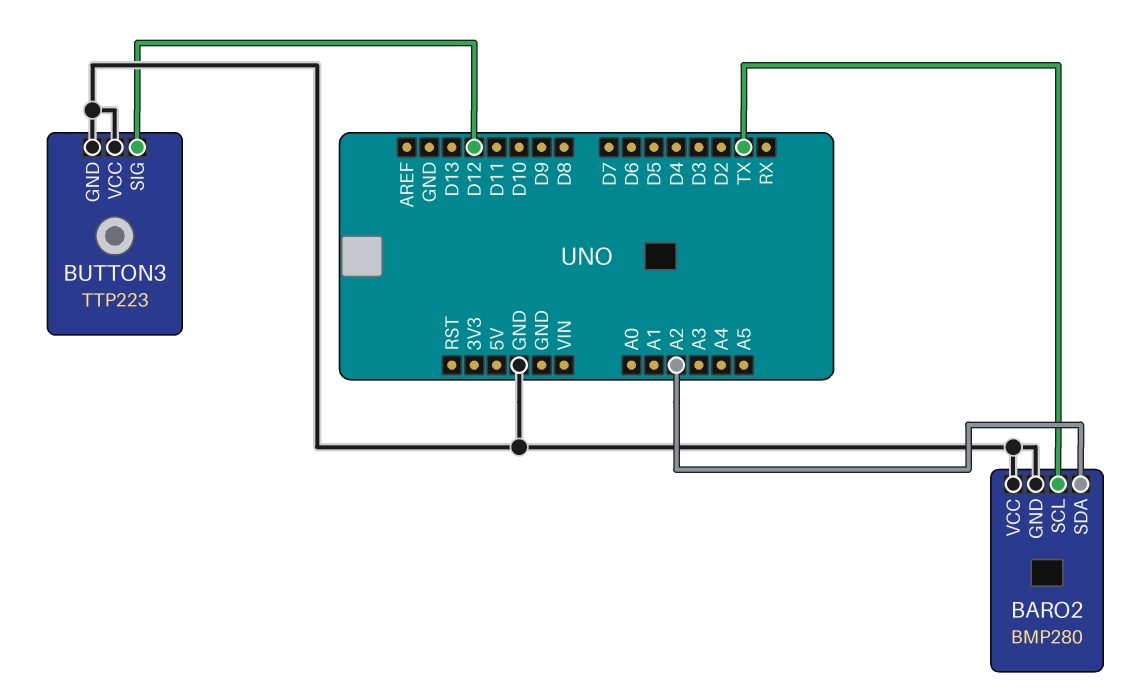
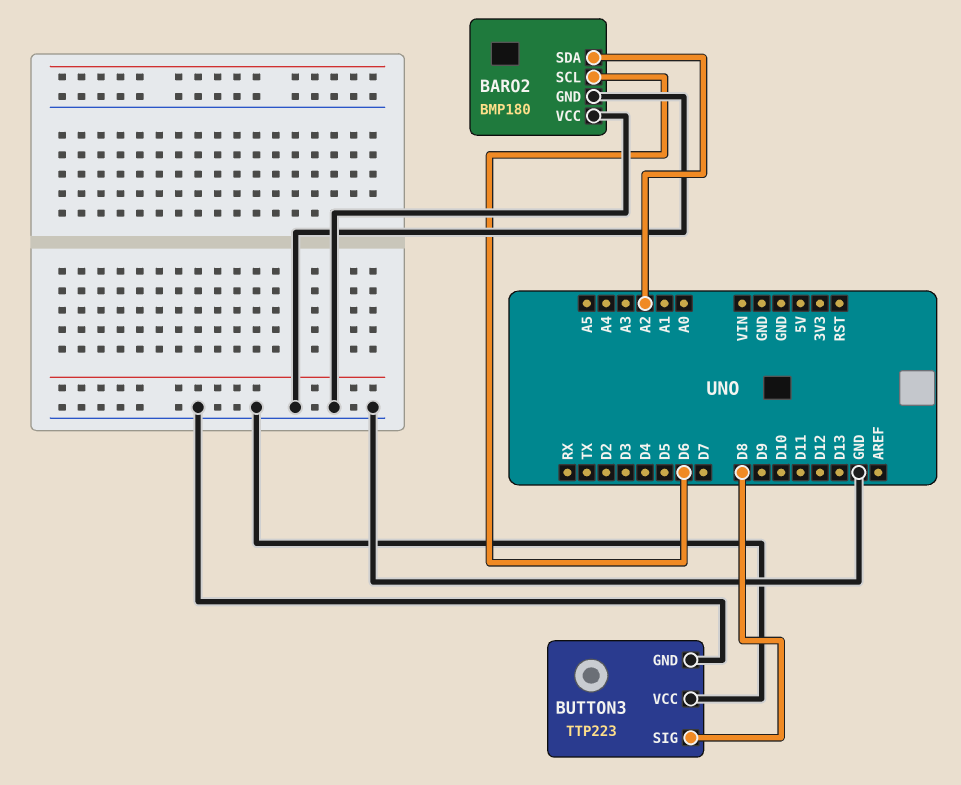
BARO2: BMP280 -> BMP180
BARO2 pin SCL: TX -> D6
BUTTON3 pin SIG: D12 -> D8

